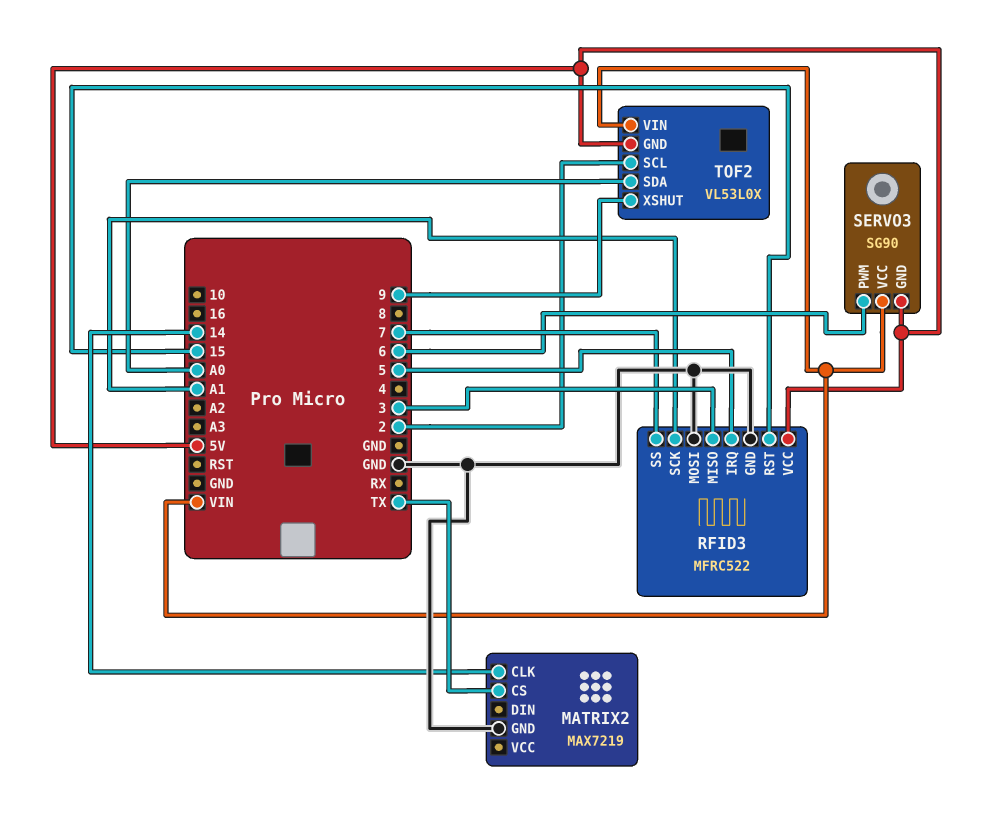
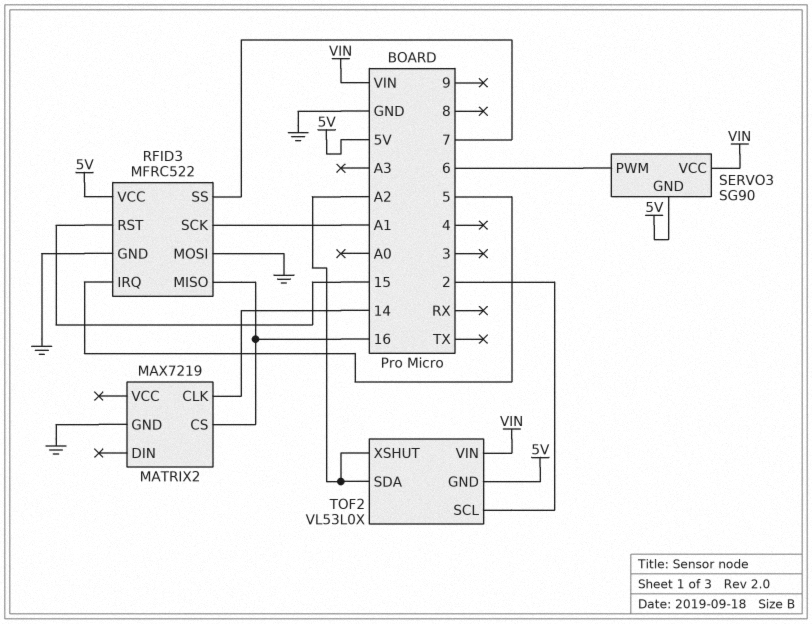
MATRIX2 pin CS: TX -> 16
RFID3 pin MISO: 3 -> 16
TOF2 pin SDA: A0 -> A2
TOF2 pin XSHUT: 9 -> A2

